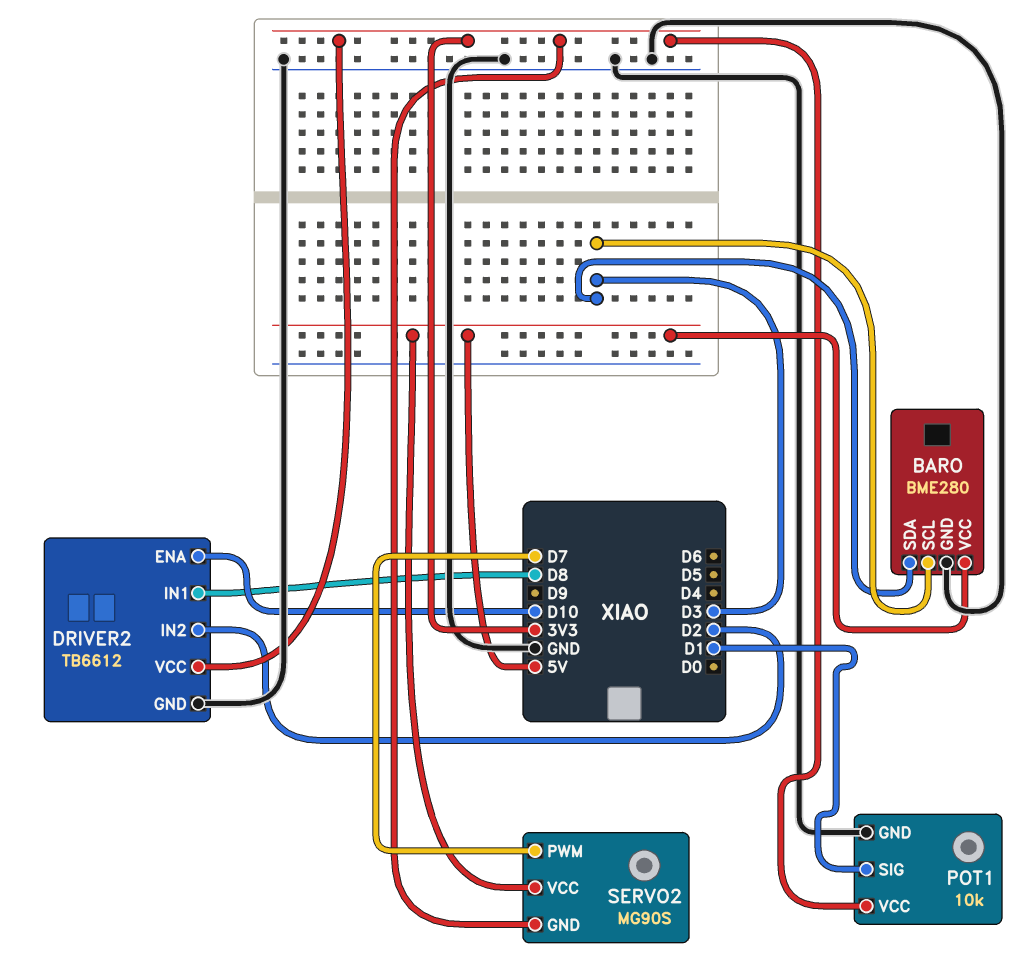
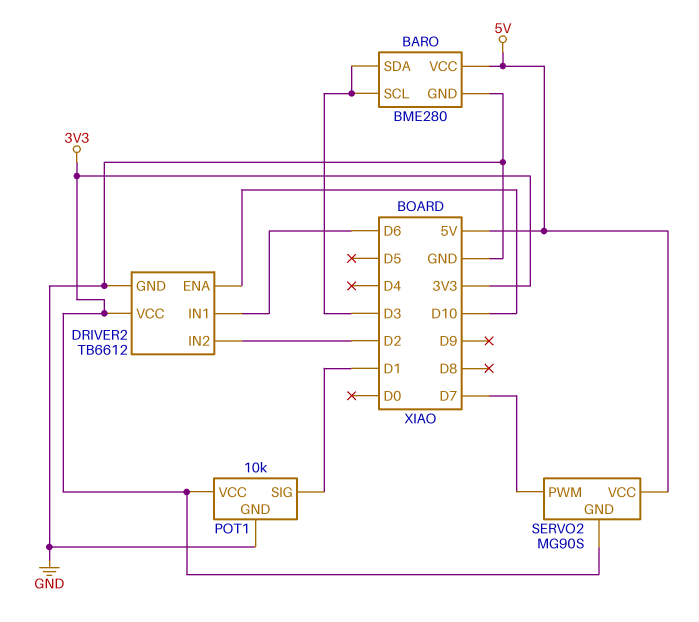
DRIVER2 pin IN1: D8 -> D6

